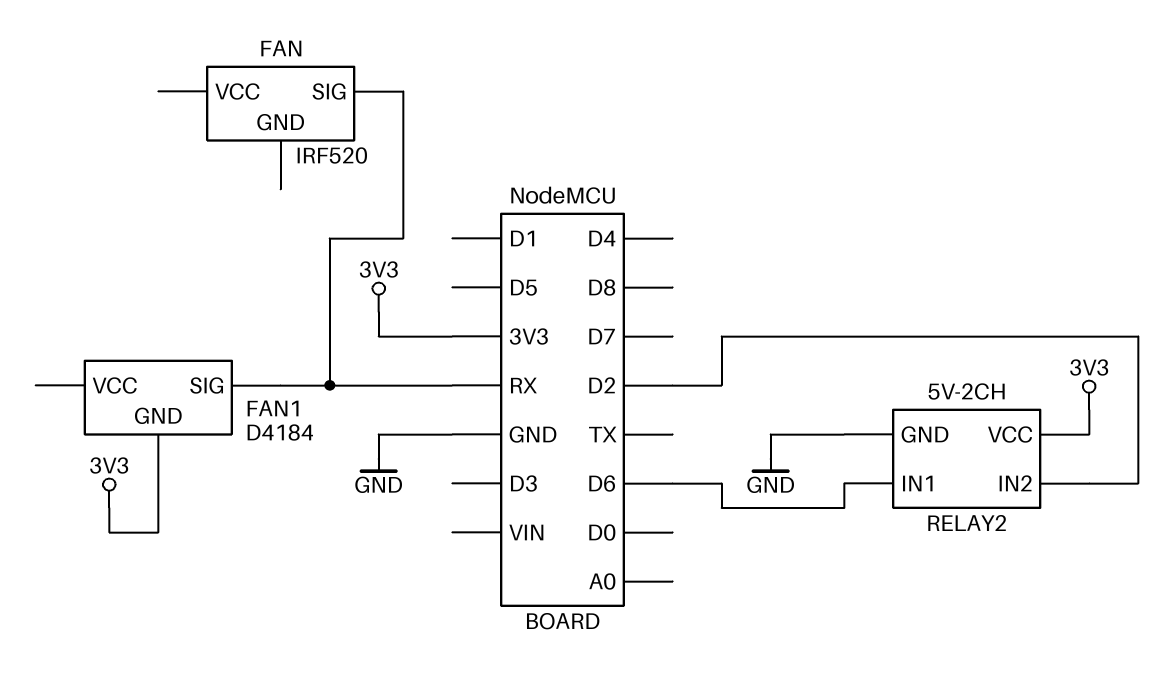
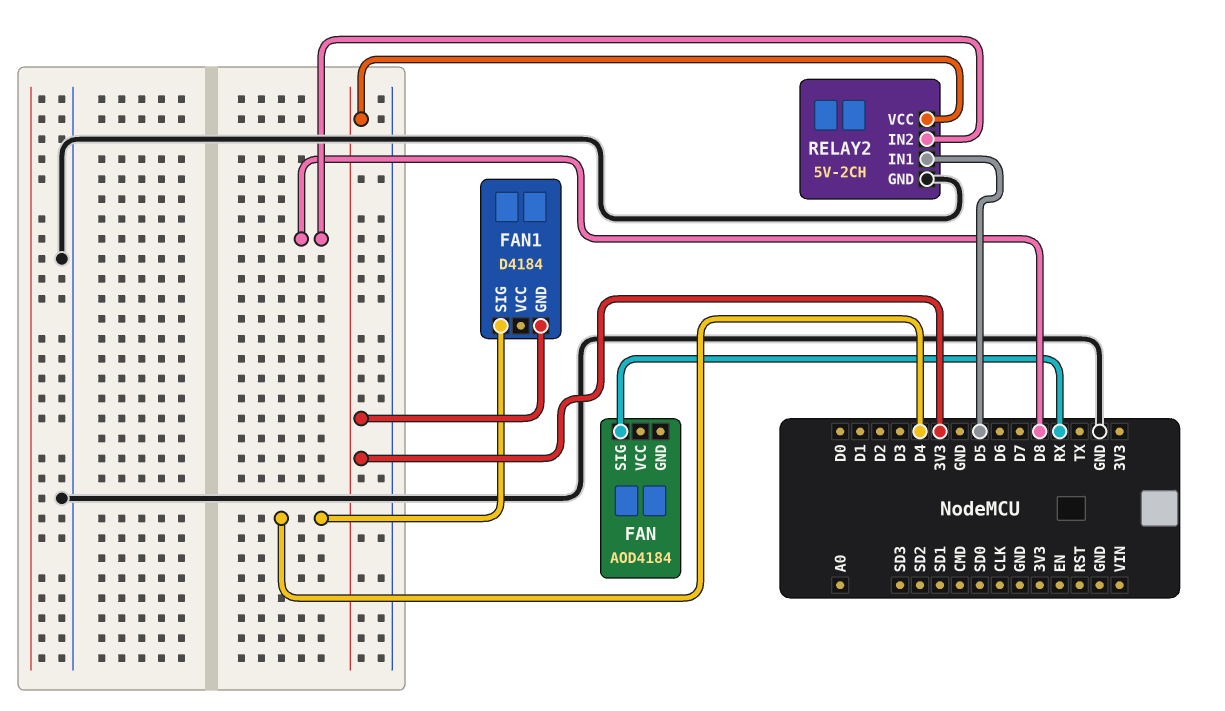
FAN: IRF520 -> AOD4184
FAN1 pin SIG: RX -> D4
RELAY2 pin IN1: D6 -> D5
RELAY2 pin IN2: D2 -> D8

